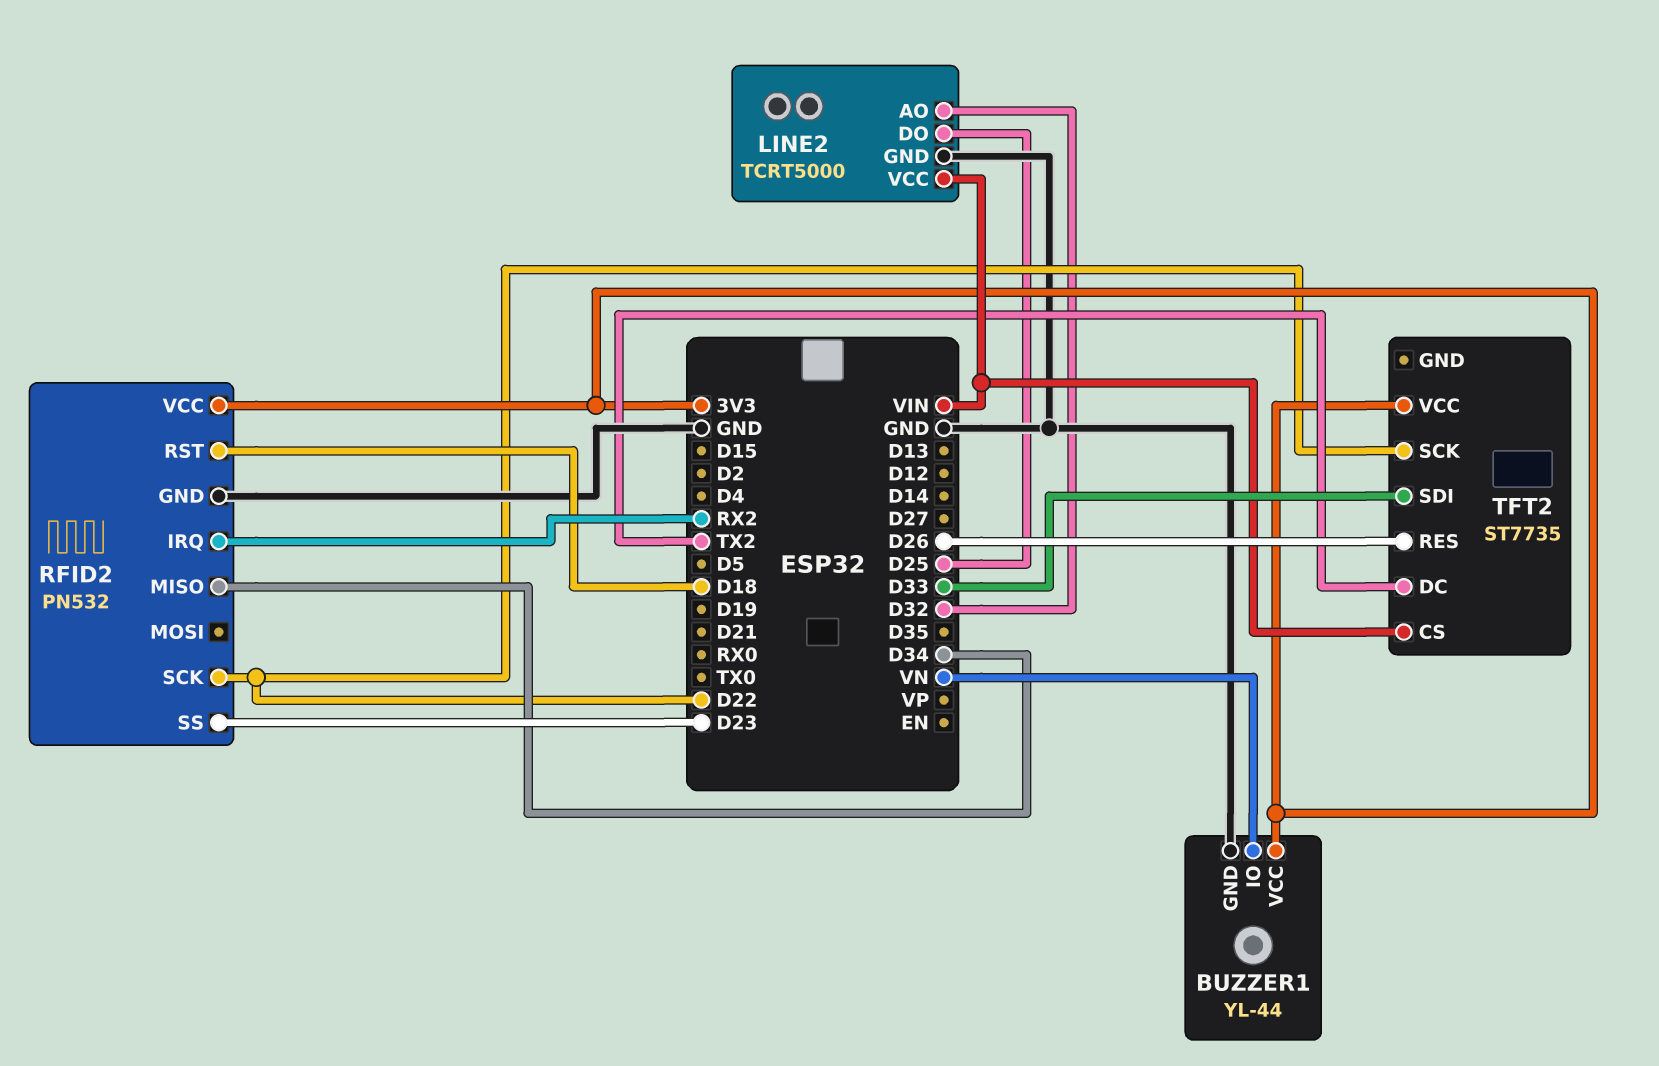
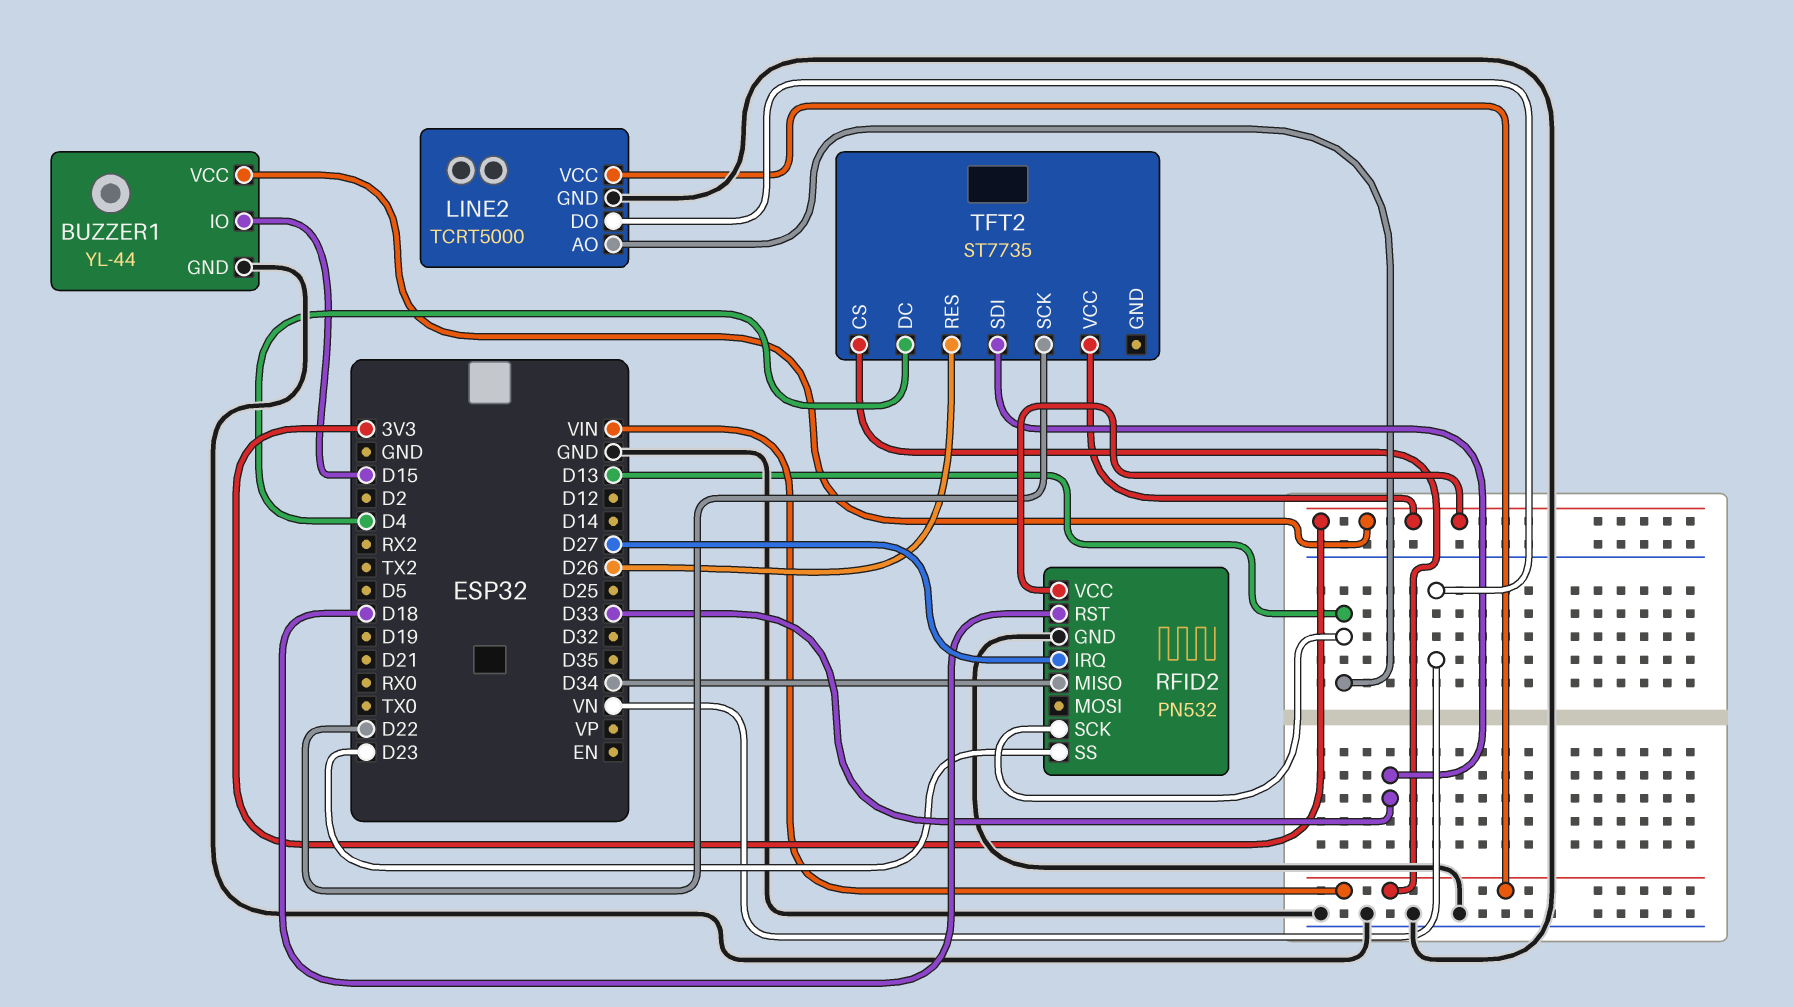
BUZZER1 pin IO: VN -> D15
LINE2 pin AO: D32 -> D13
LINE2 pin DO: D25 -> VN
RFID2 pin IRQ: RX2 -> D27
RFID2 pin SCK: D22 -> D13
TFT2 pin DC: TX2 -> D4

